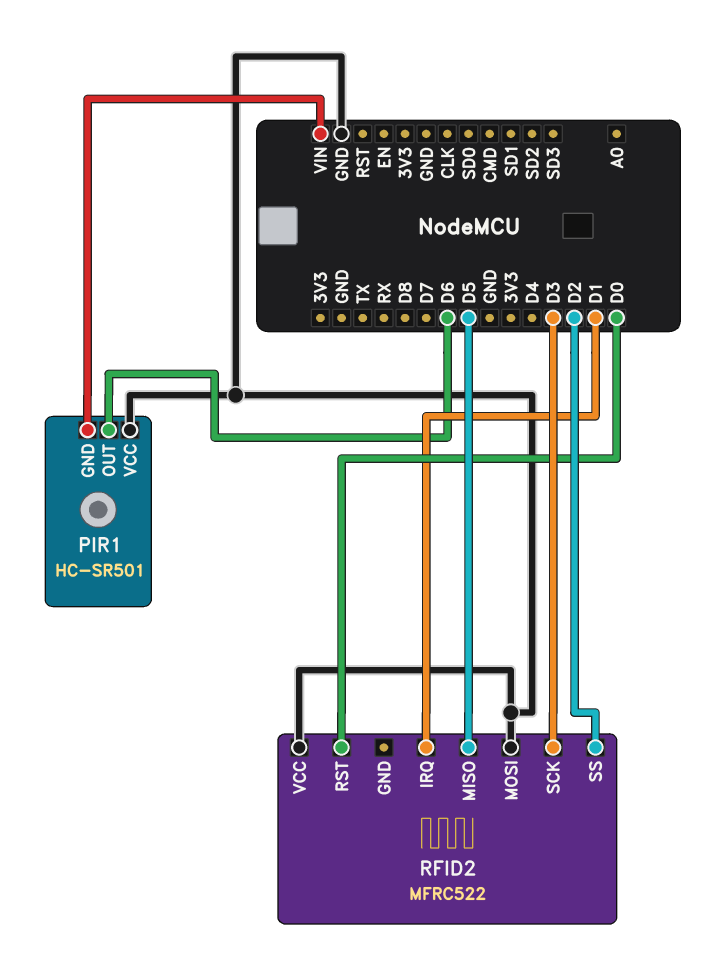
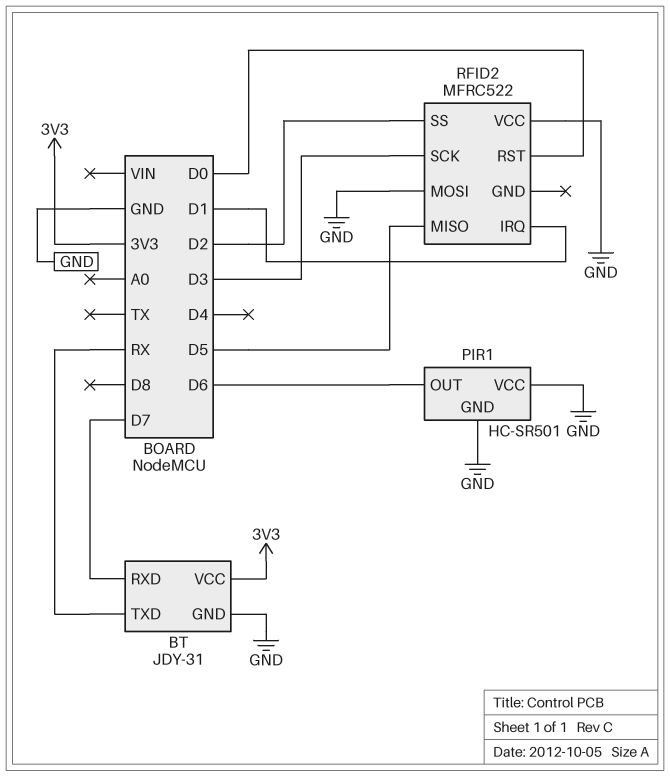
BT: none -> JDY-31
BT pin GND: none -> GND
BT pin RXD: none -> D7
BT pin TXD: none -> RX
BT pin VCC: none -> 3V3
PIR1 pin GND: VIN -> GND

